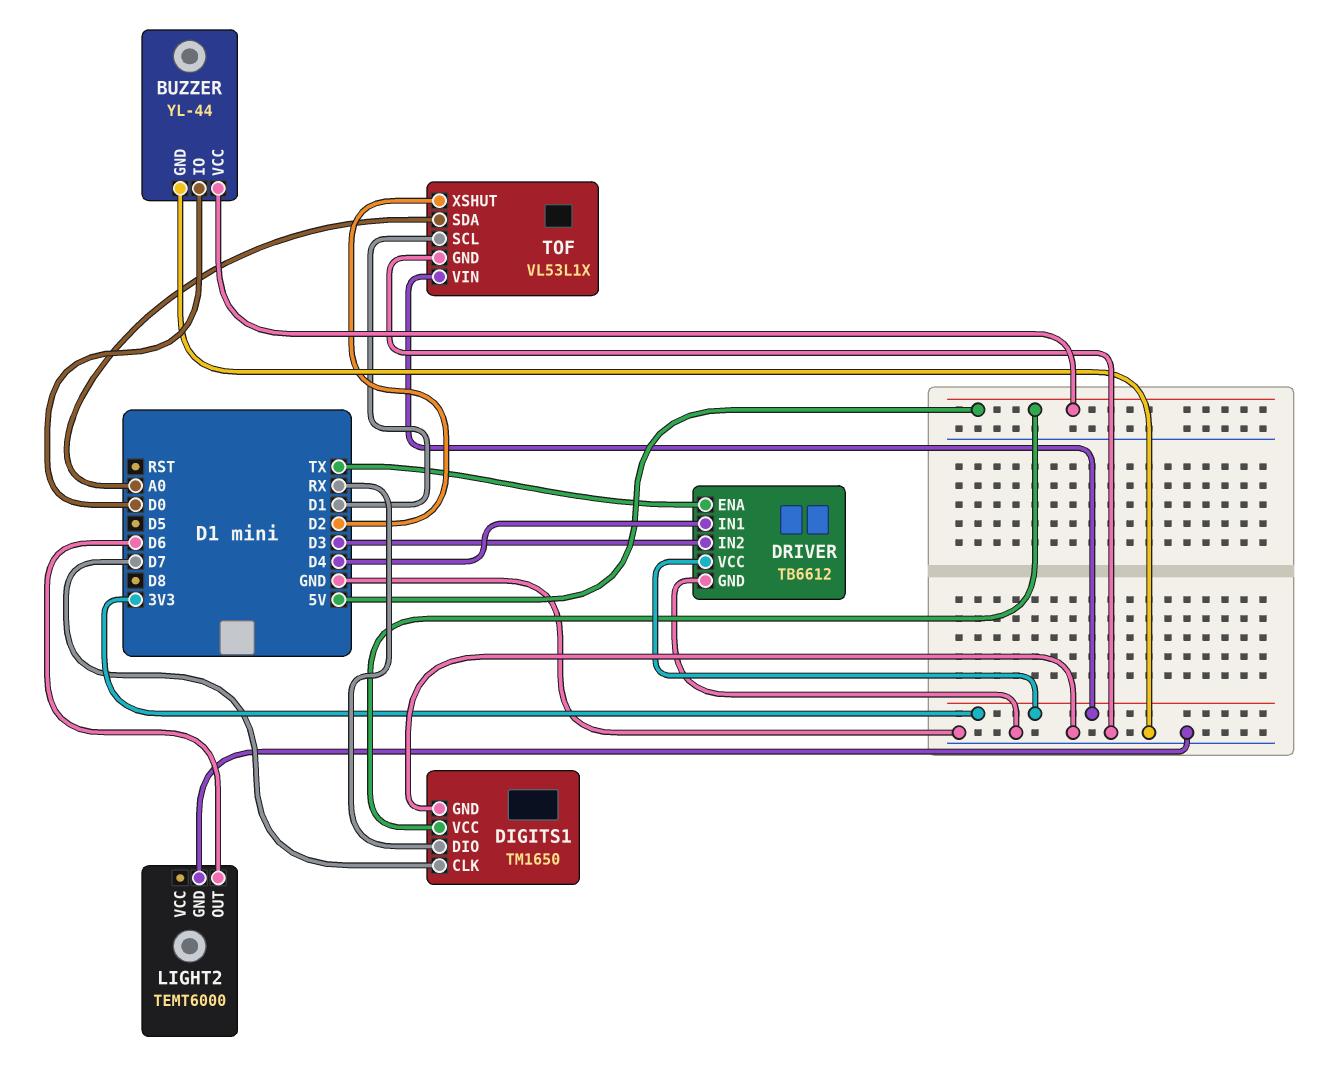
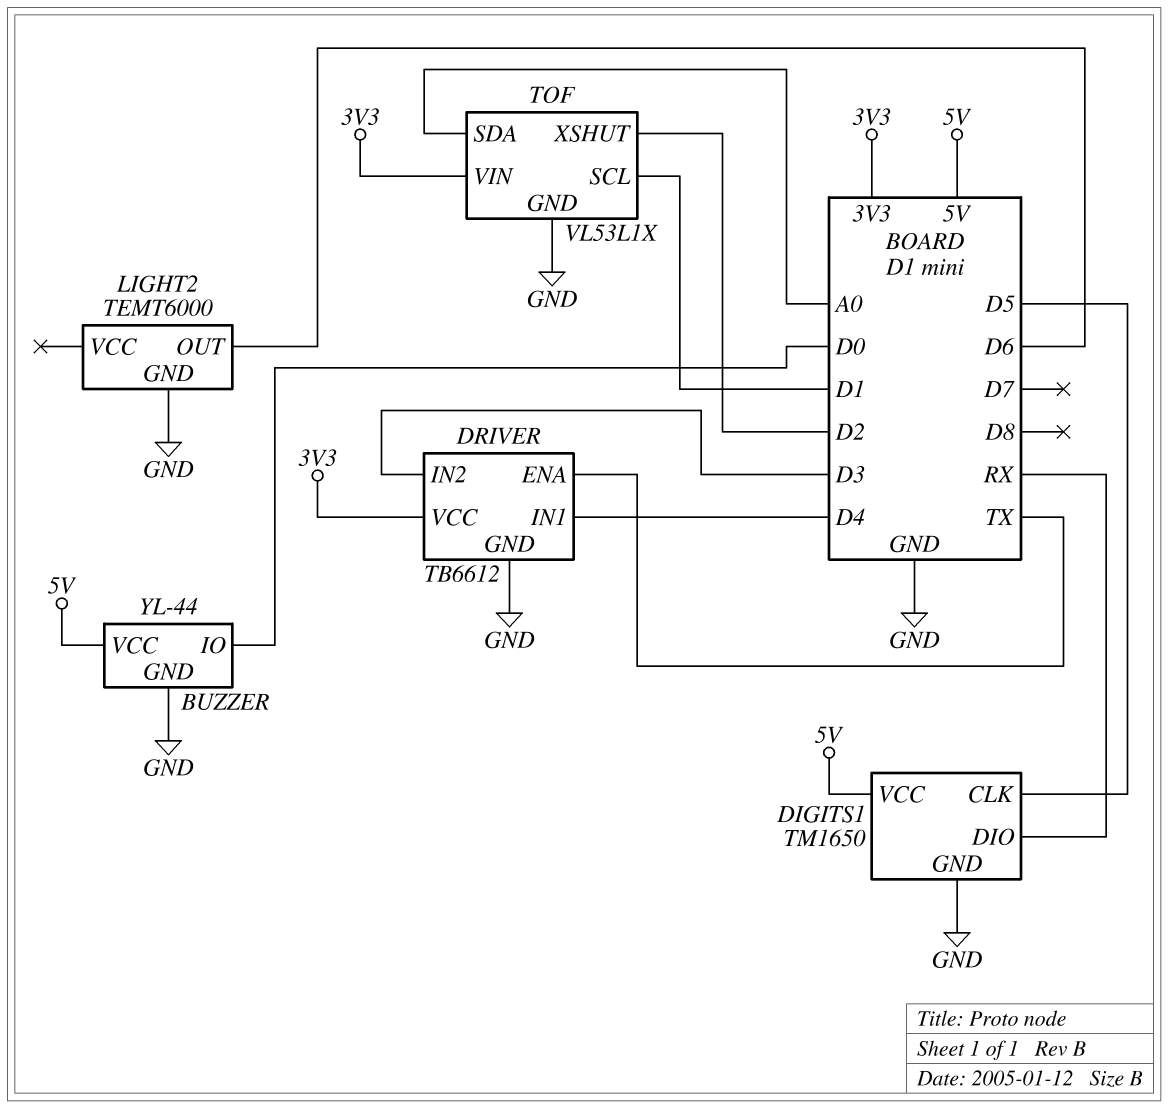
DIGITS1 pin CLK: D7 -> D5

